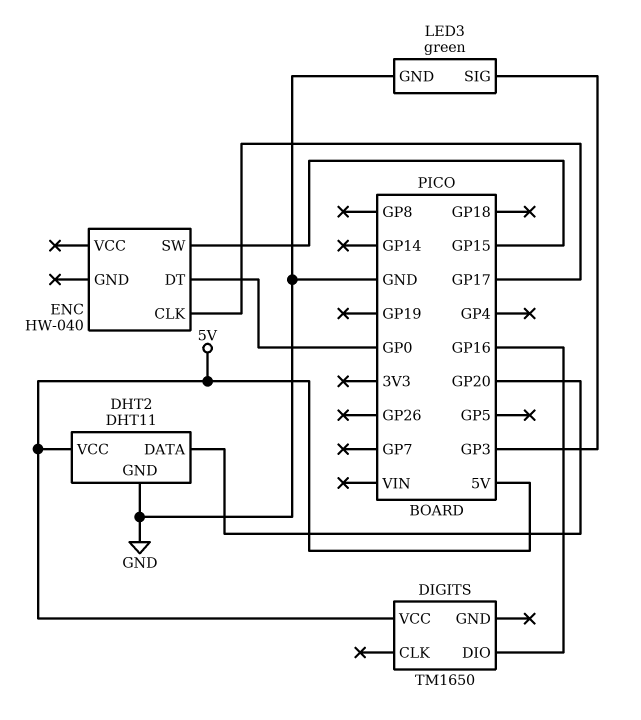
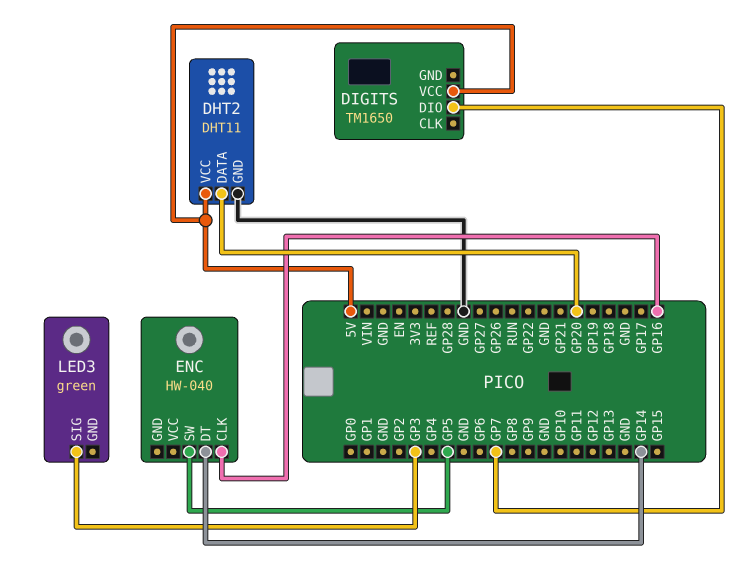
DIGITS pin DIO: GP16 -> GP7
ENC pin CLK: GP17 -> GP16
ENC pin DT: GP0 -> GP14
ENC pin SW: GP15 -> GP5
LED3 pin GND: GND -> none

